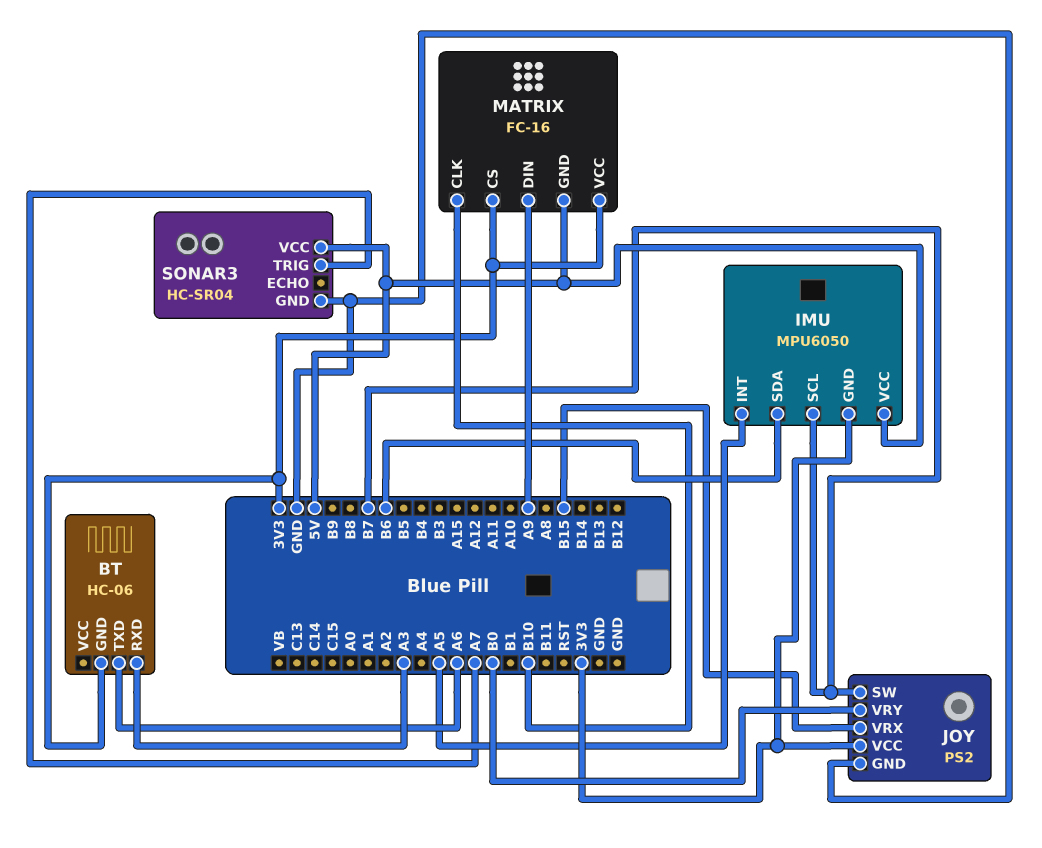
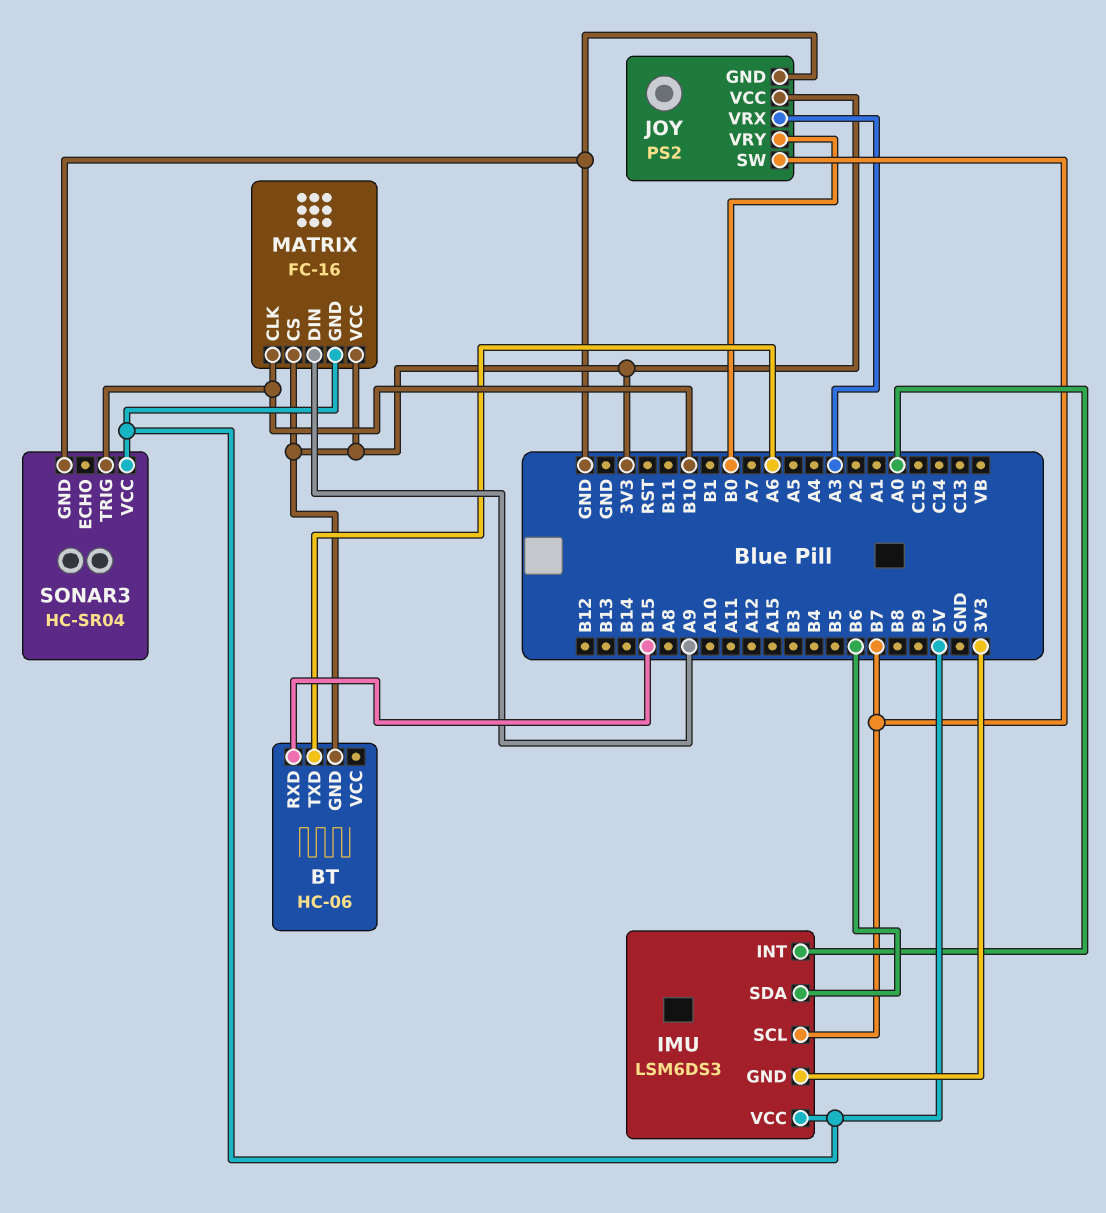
BT pin RXD: A3 -> B15
IMU: MPU6050 -> LSM6DS3
IMU pin INT: A5 -> A0
JOY pin VRX: B15 -> A3
SONAR3 pin TRIG: A7 -> B10

